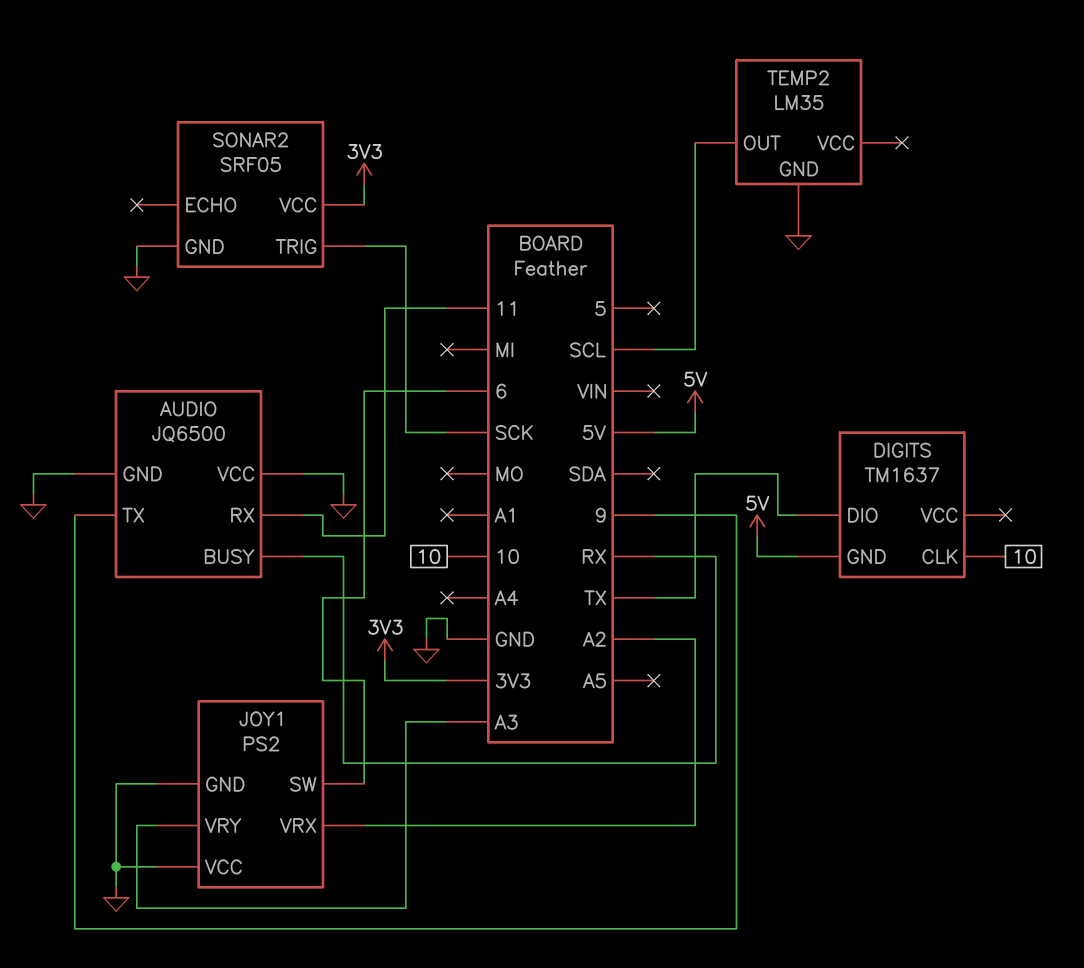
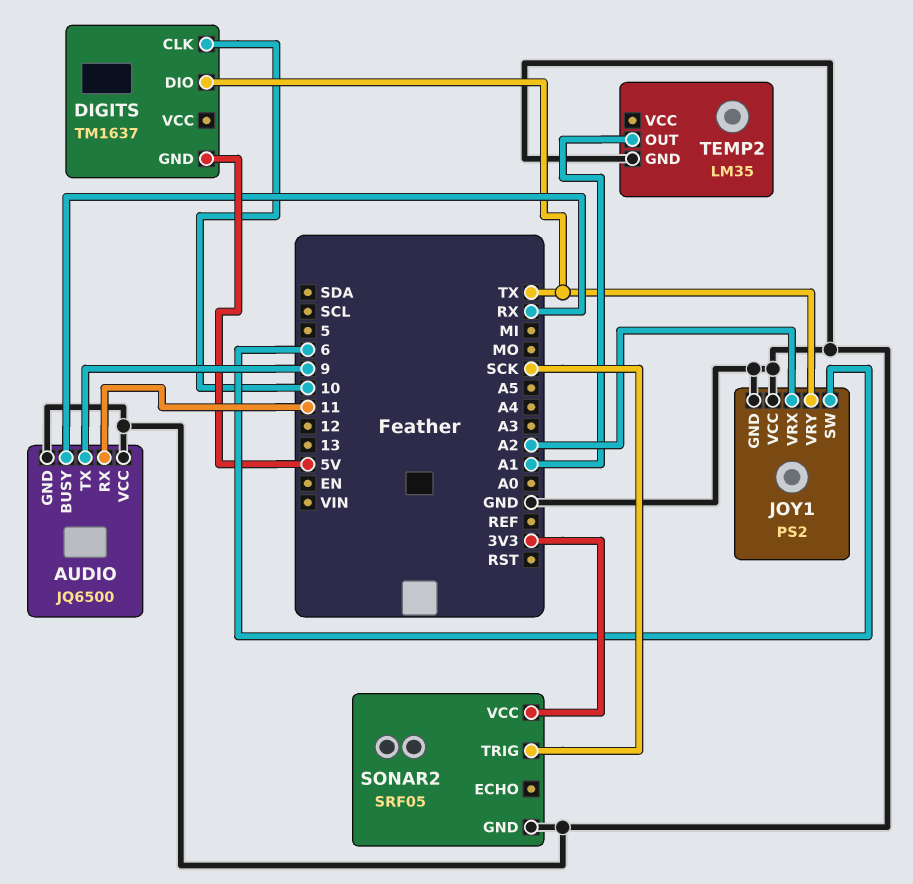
JOY1 pin VRY: A3 -> TX
TEMP2 pin OUT: SCL -> A1

